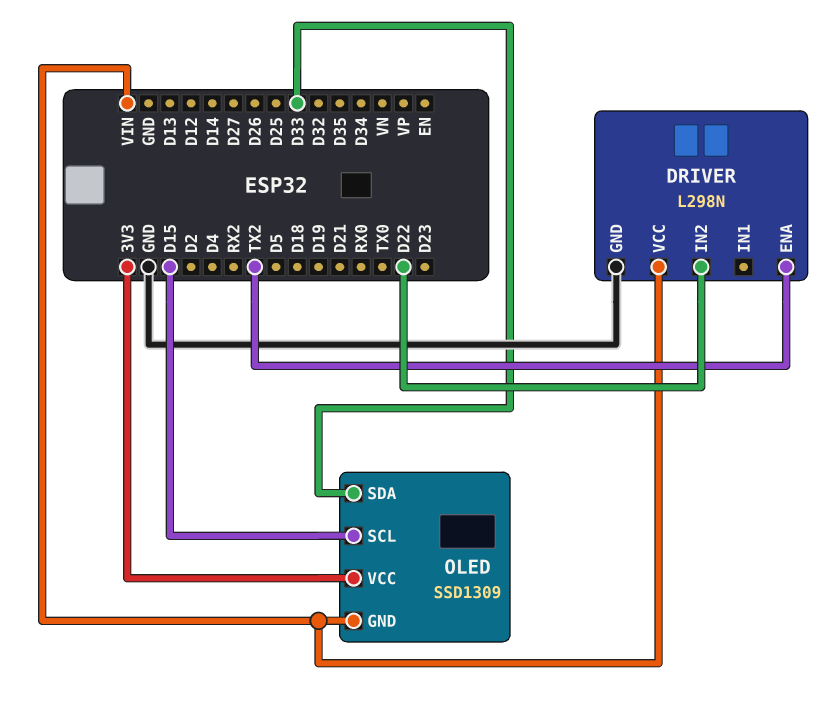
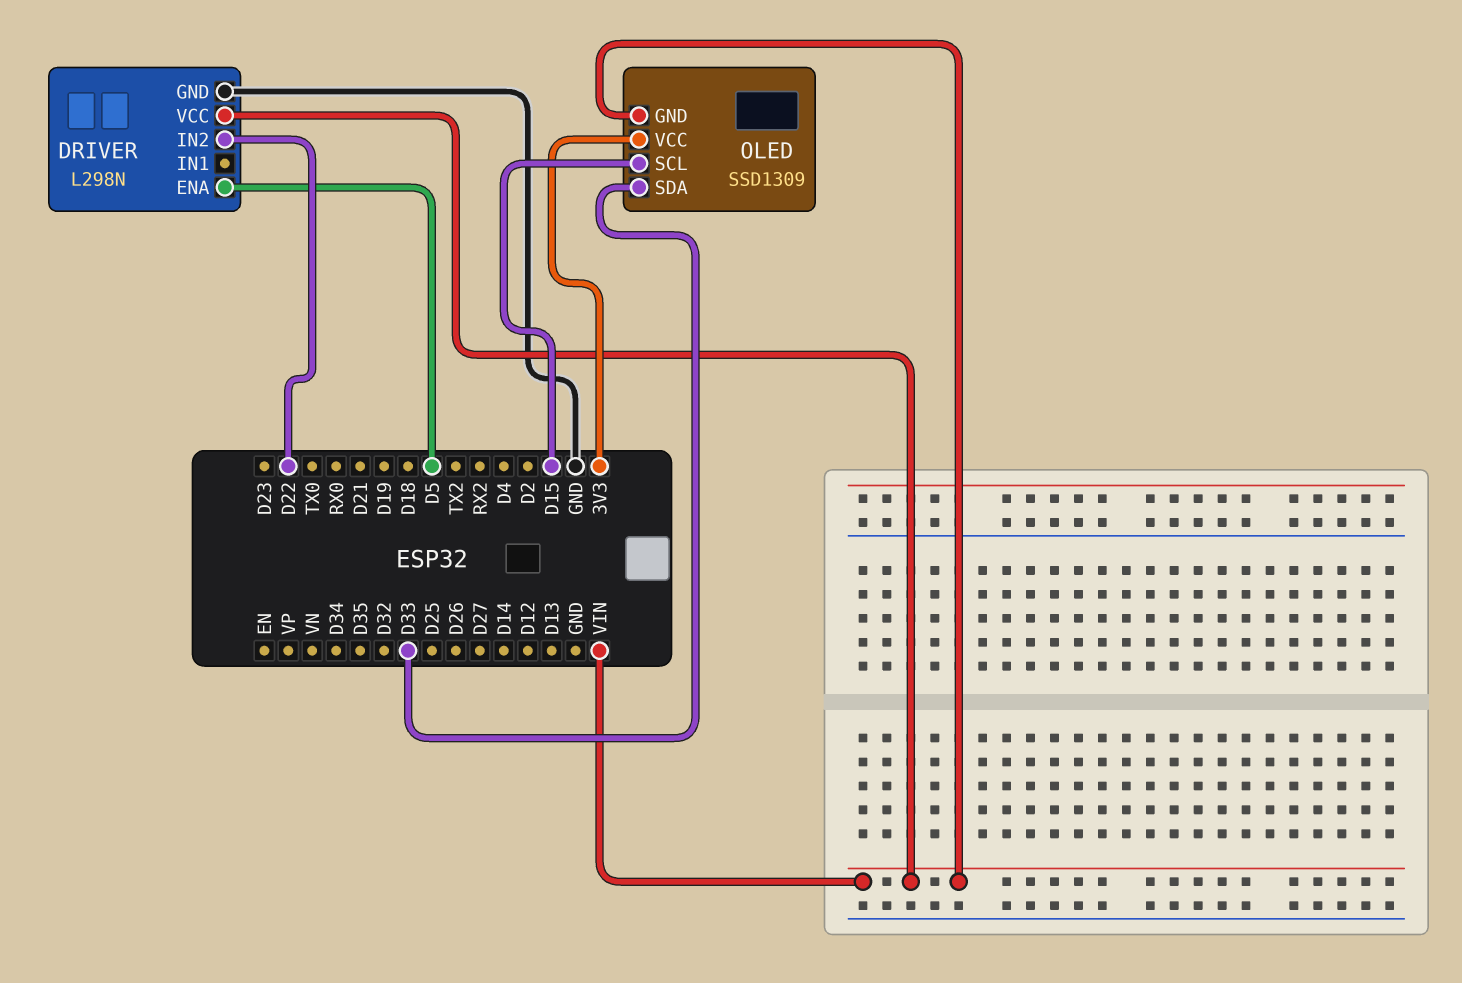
DRIVER pin ENA: TX2 -> D5

